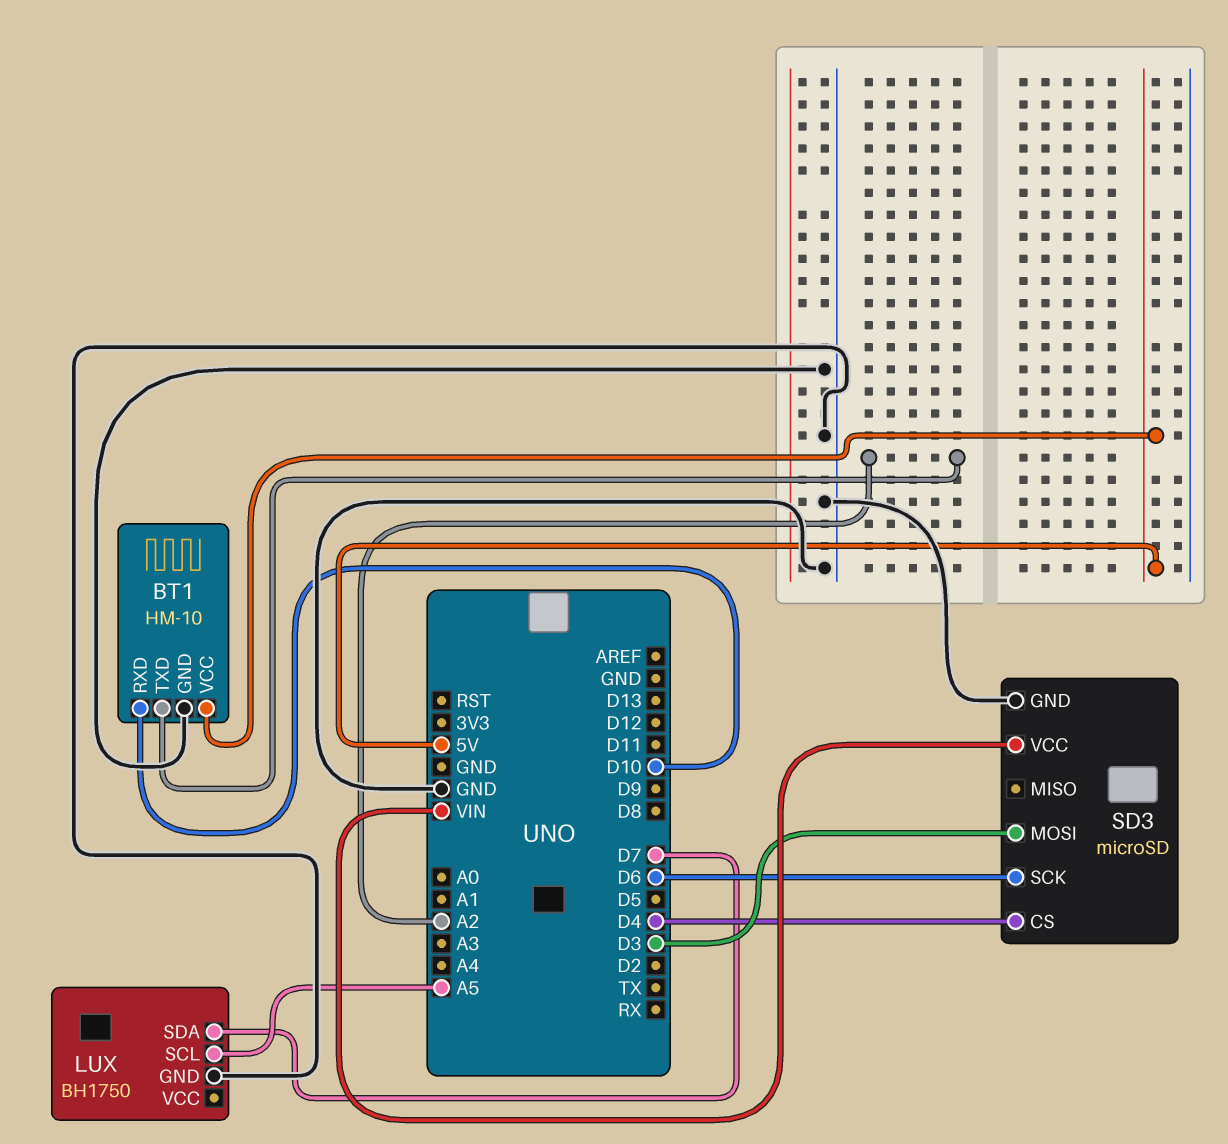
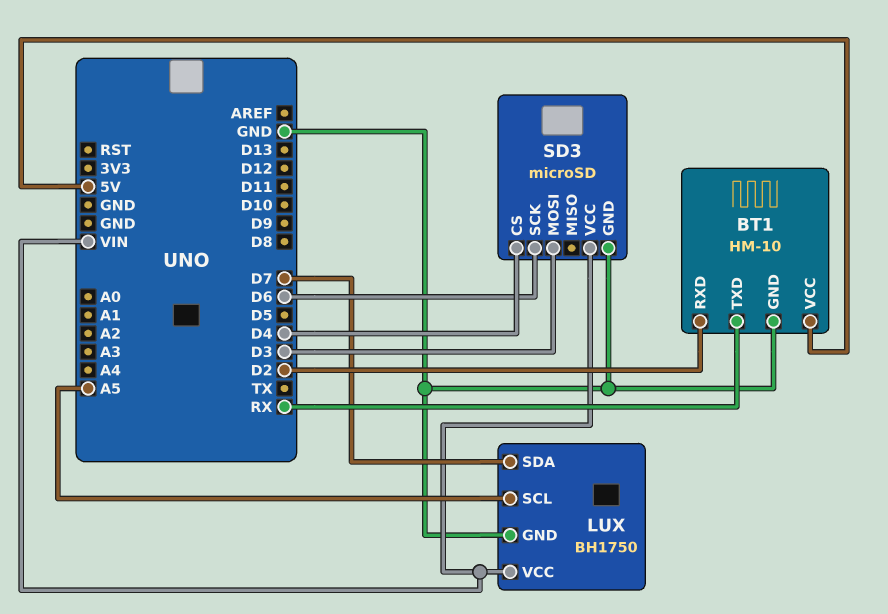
BT1 pin RXD: D10 -> D2
BT1 pin TXD: A2 -> RX
LUX pin VCC: none -> VIN

